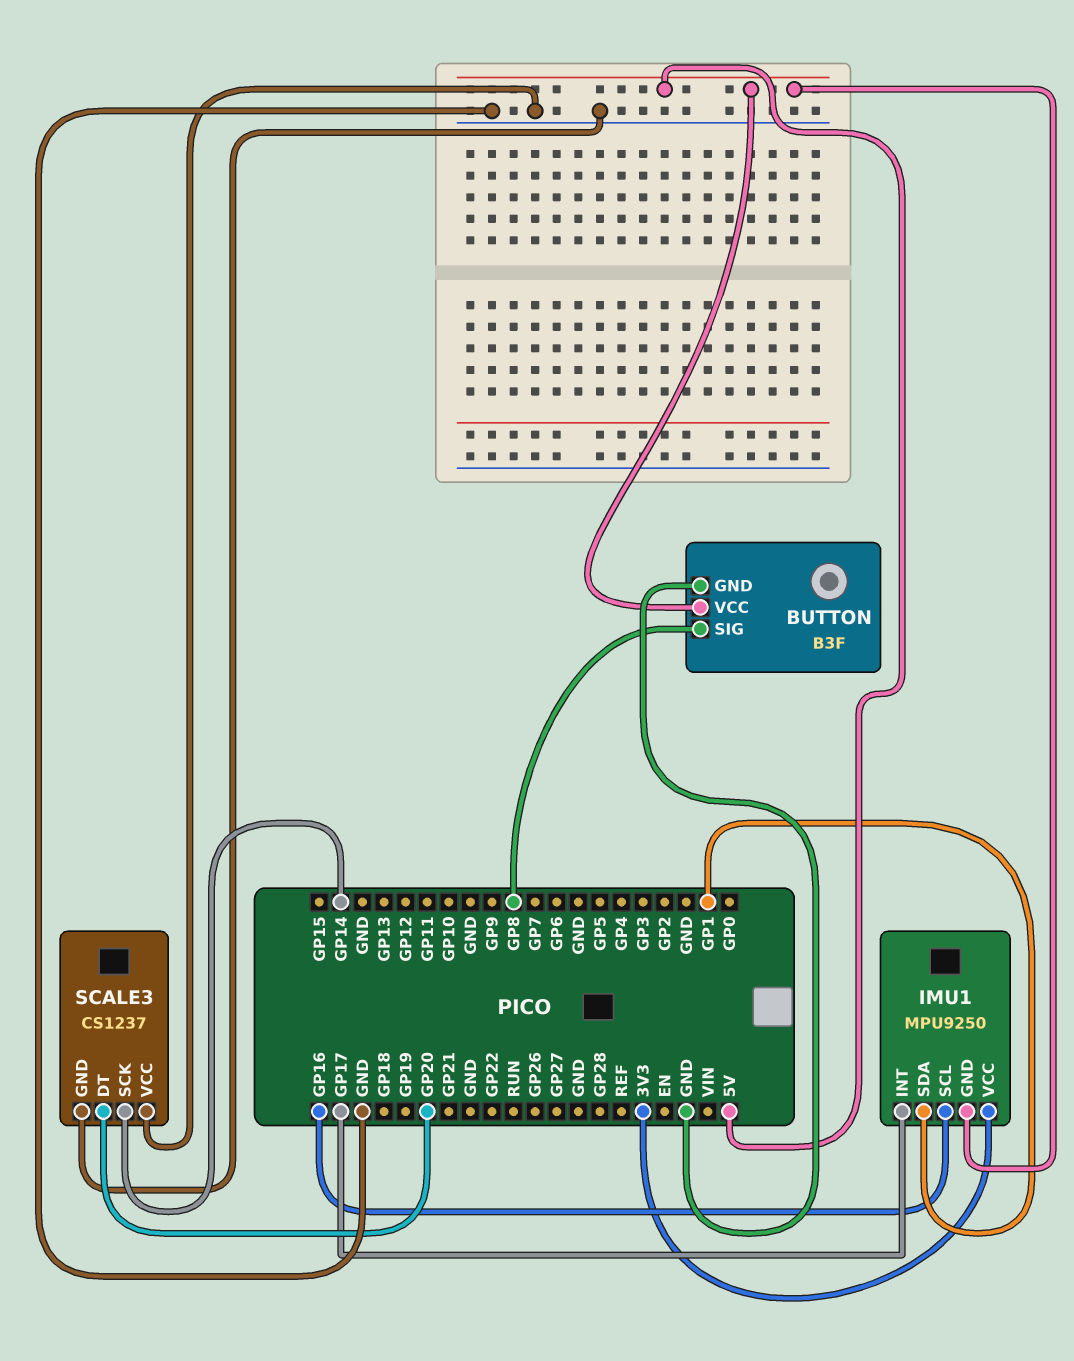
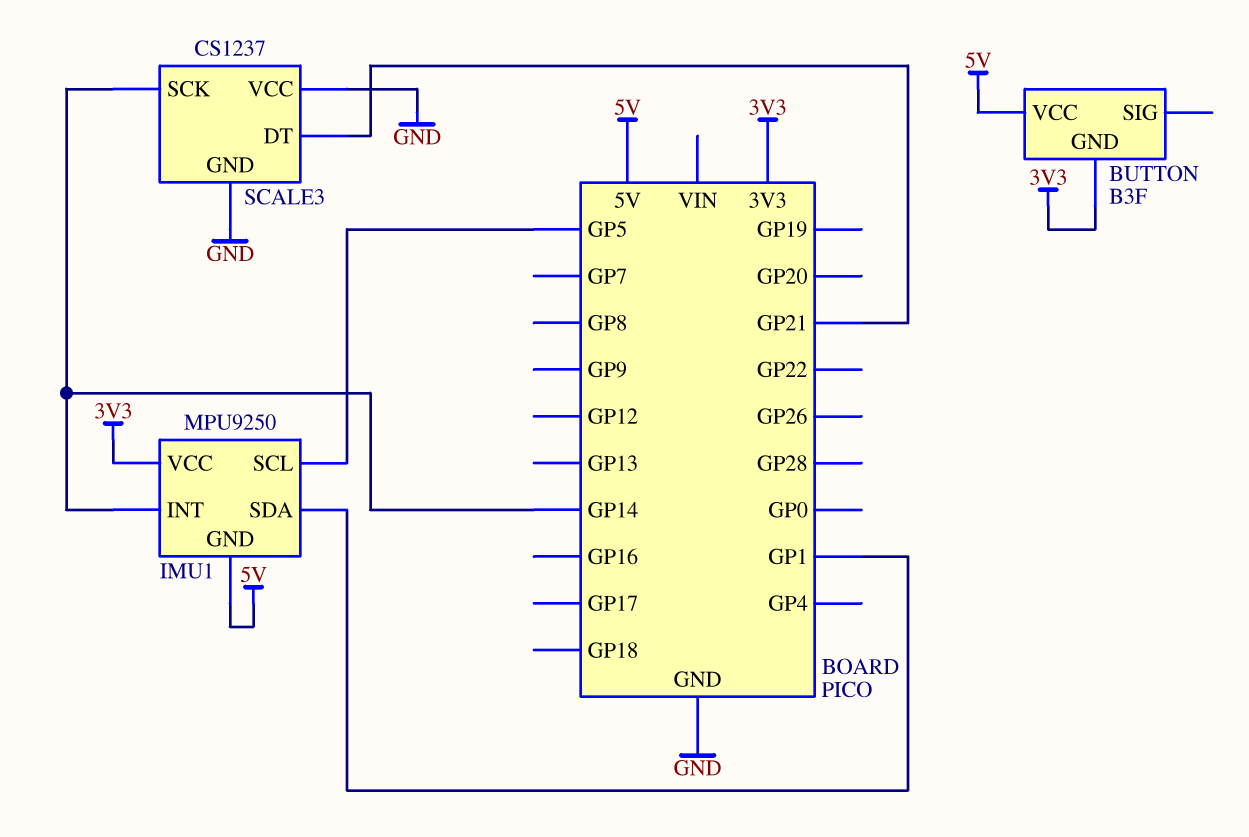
BUTTON pin GND: GND -> 3V3
BUTTON pin SIG: GP8 -> none
IMU1 pin INT: GP17 -> GP14
IMU1 pin SCL: GP16 -> GP5
SCALE3 pin DT: GP20 -> GP21

